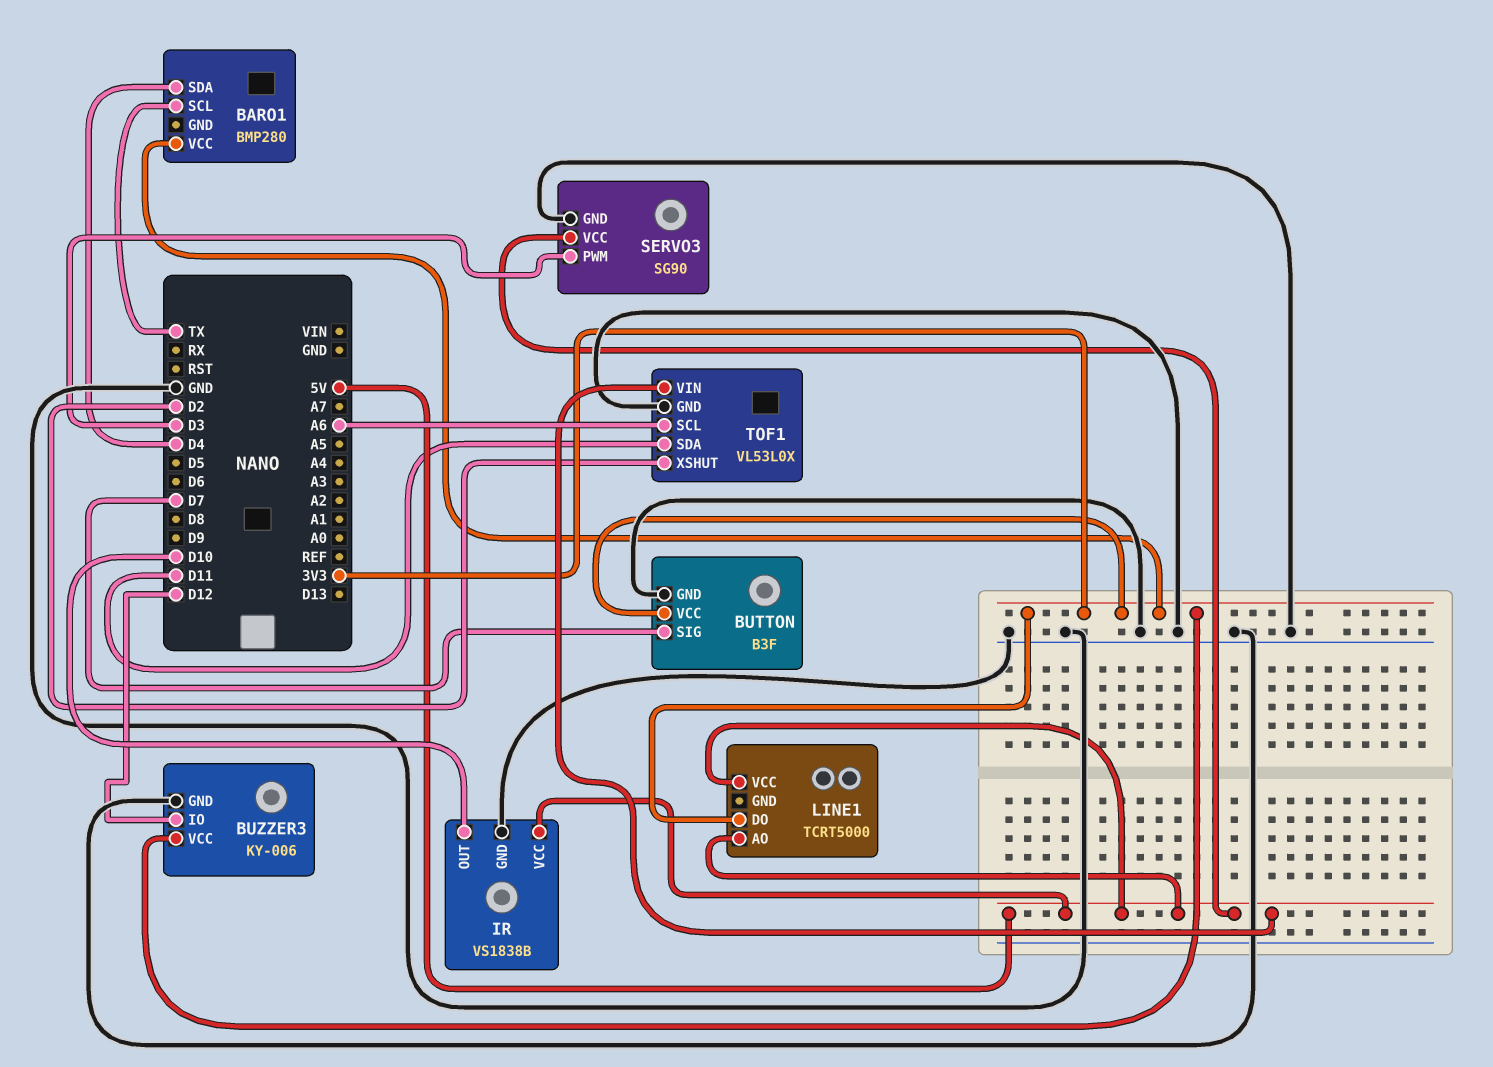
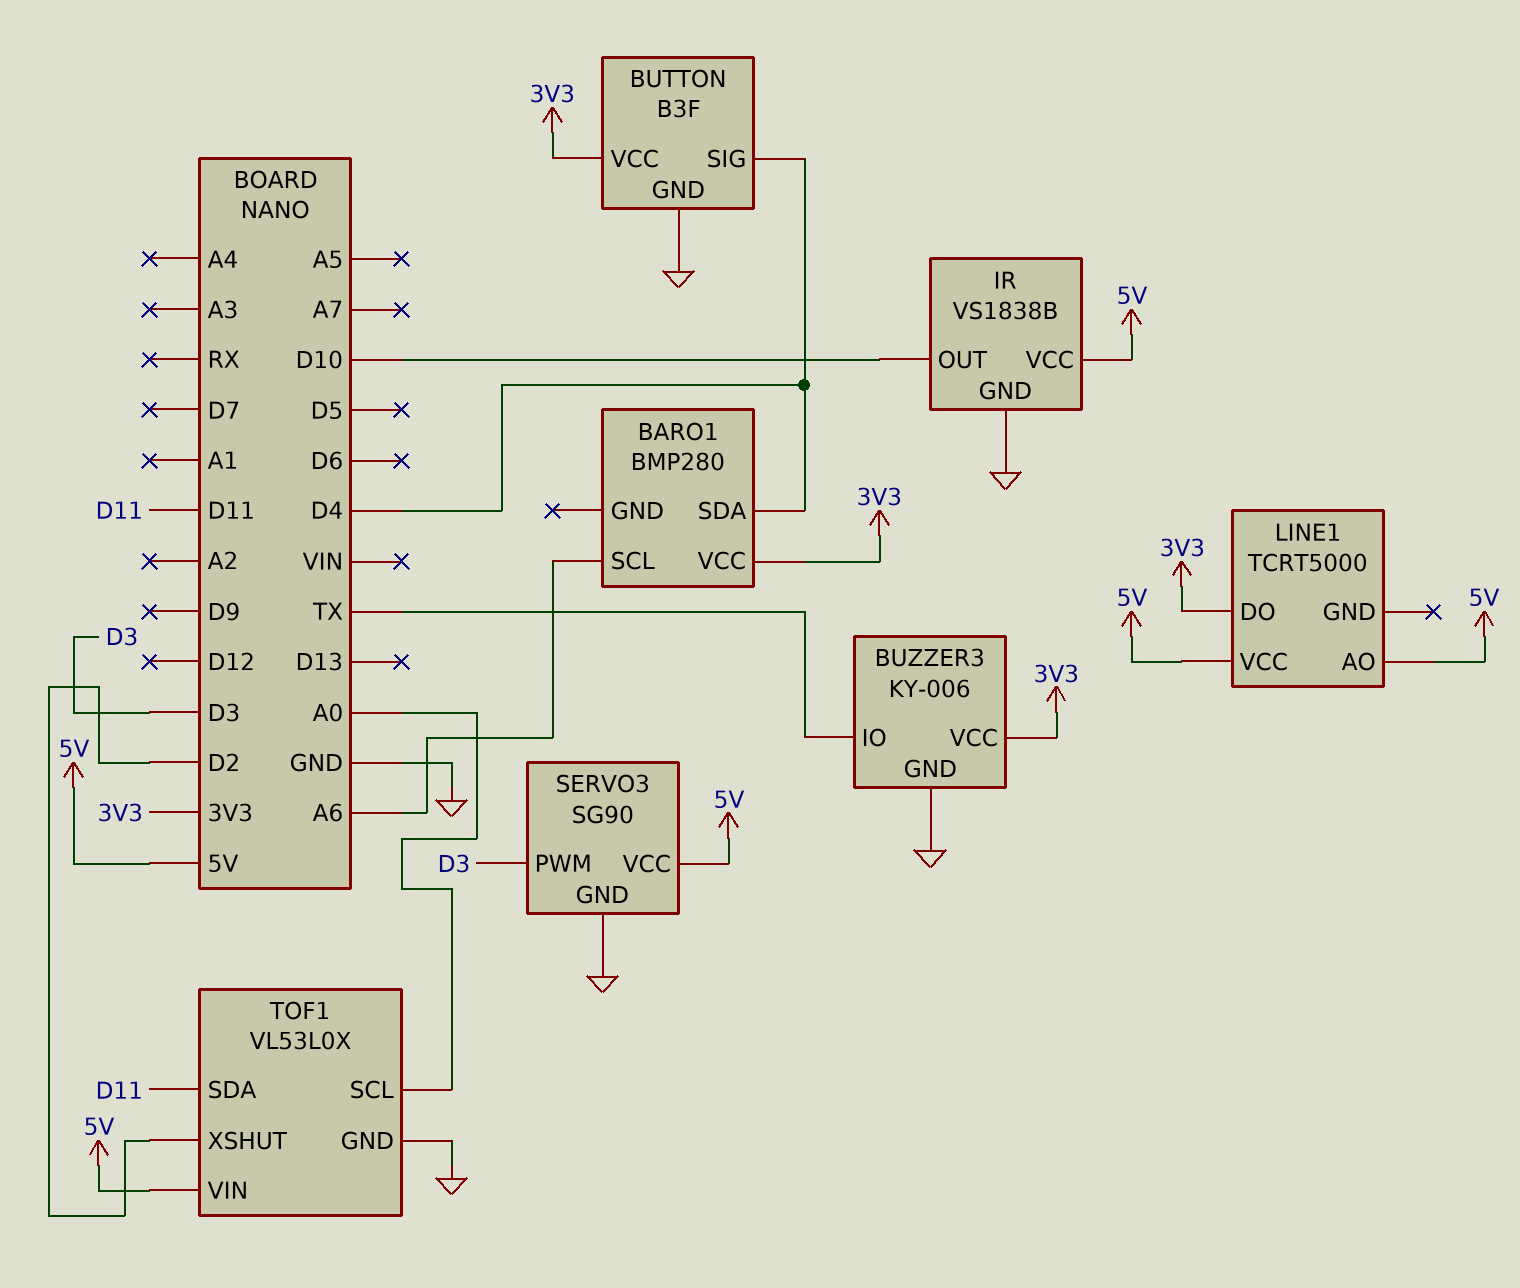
BARO1 pin SCL: TX -> A6
BUTTON pin SIG: D7 -> D4
BUZZER3 pin IO: D12 -> TX
TOF1 pin SCL: A6 -> A0

